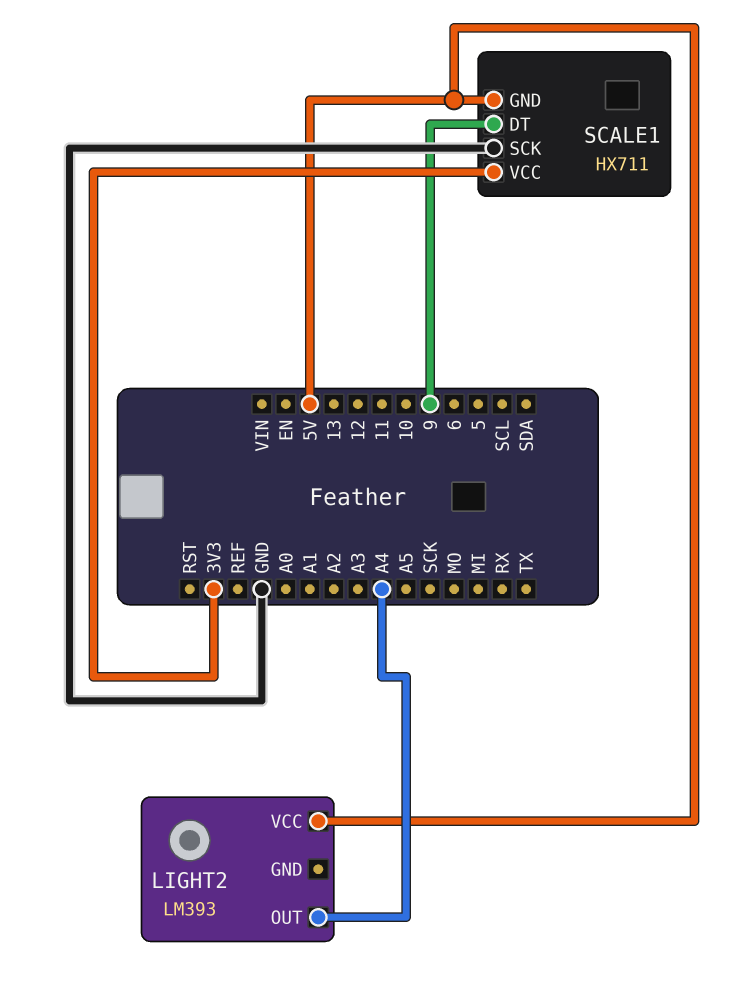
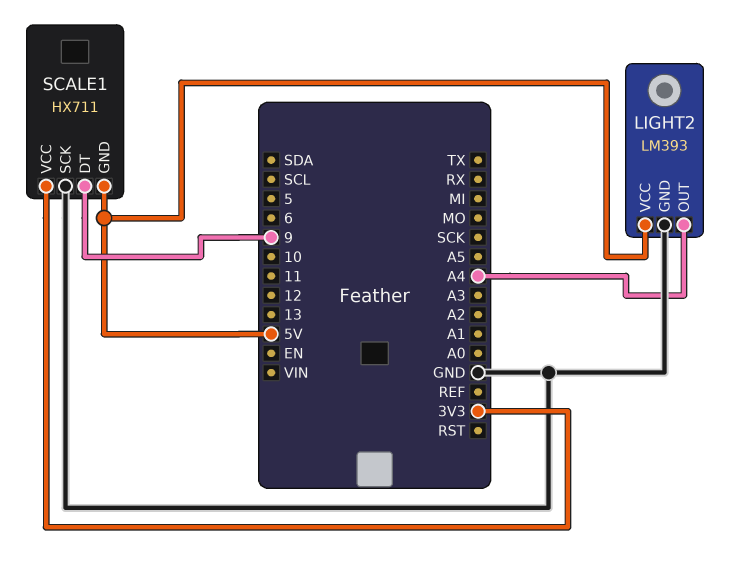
LIGHT2 pin GND: none -> GND

